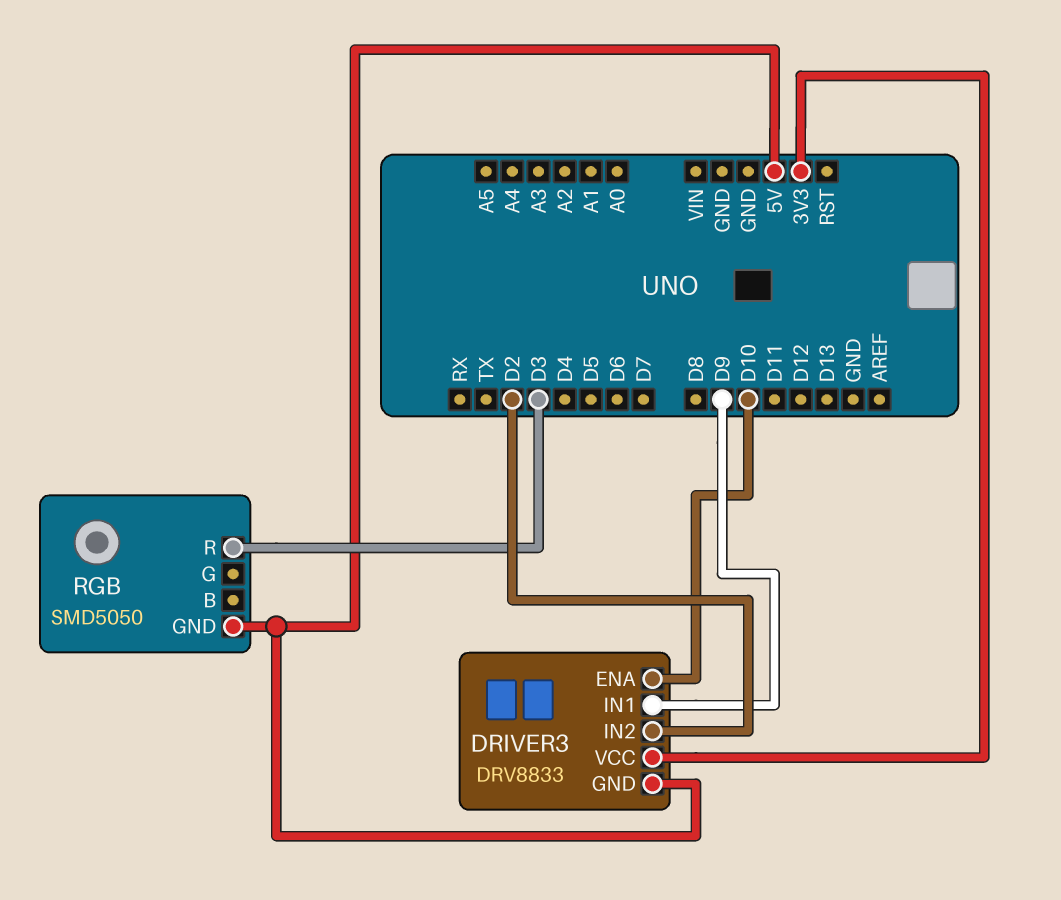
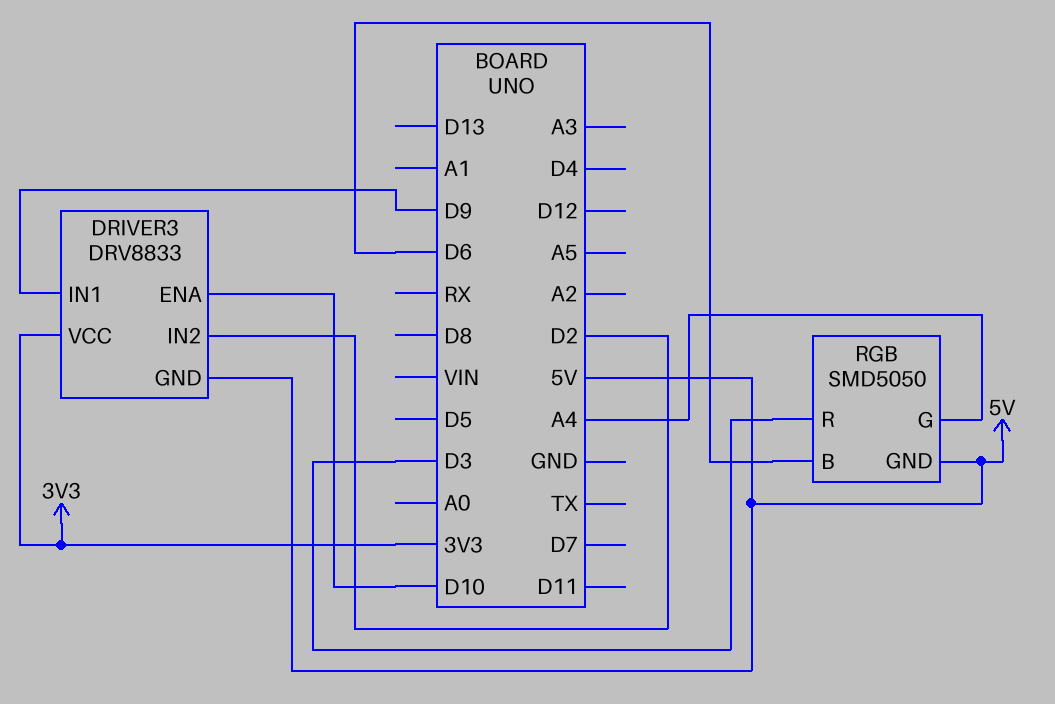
RGB pin B: none -> D6
RGB pin G: none -> A4

